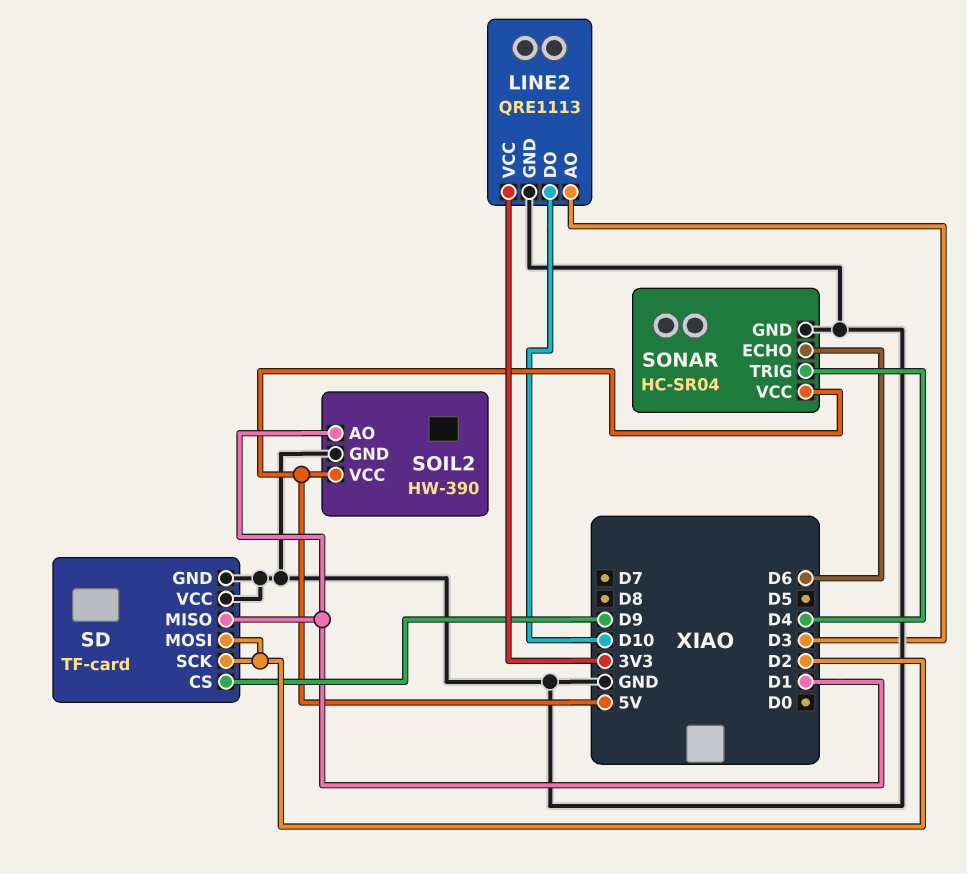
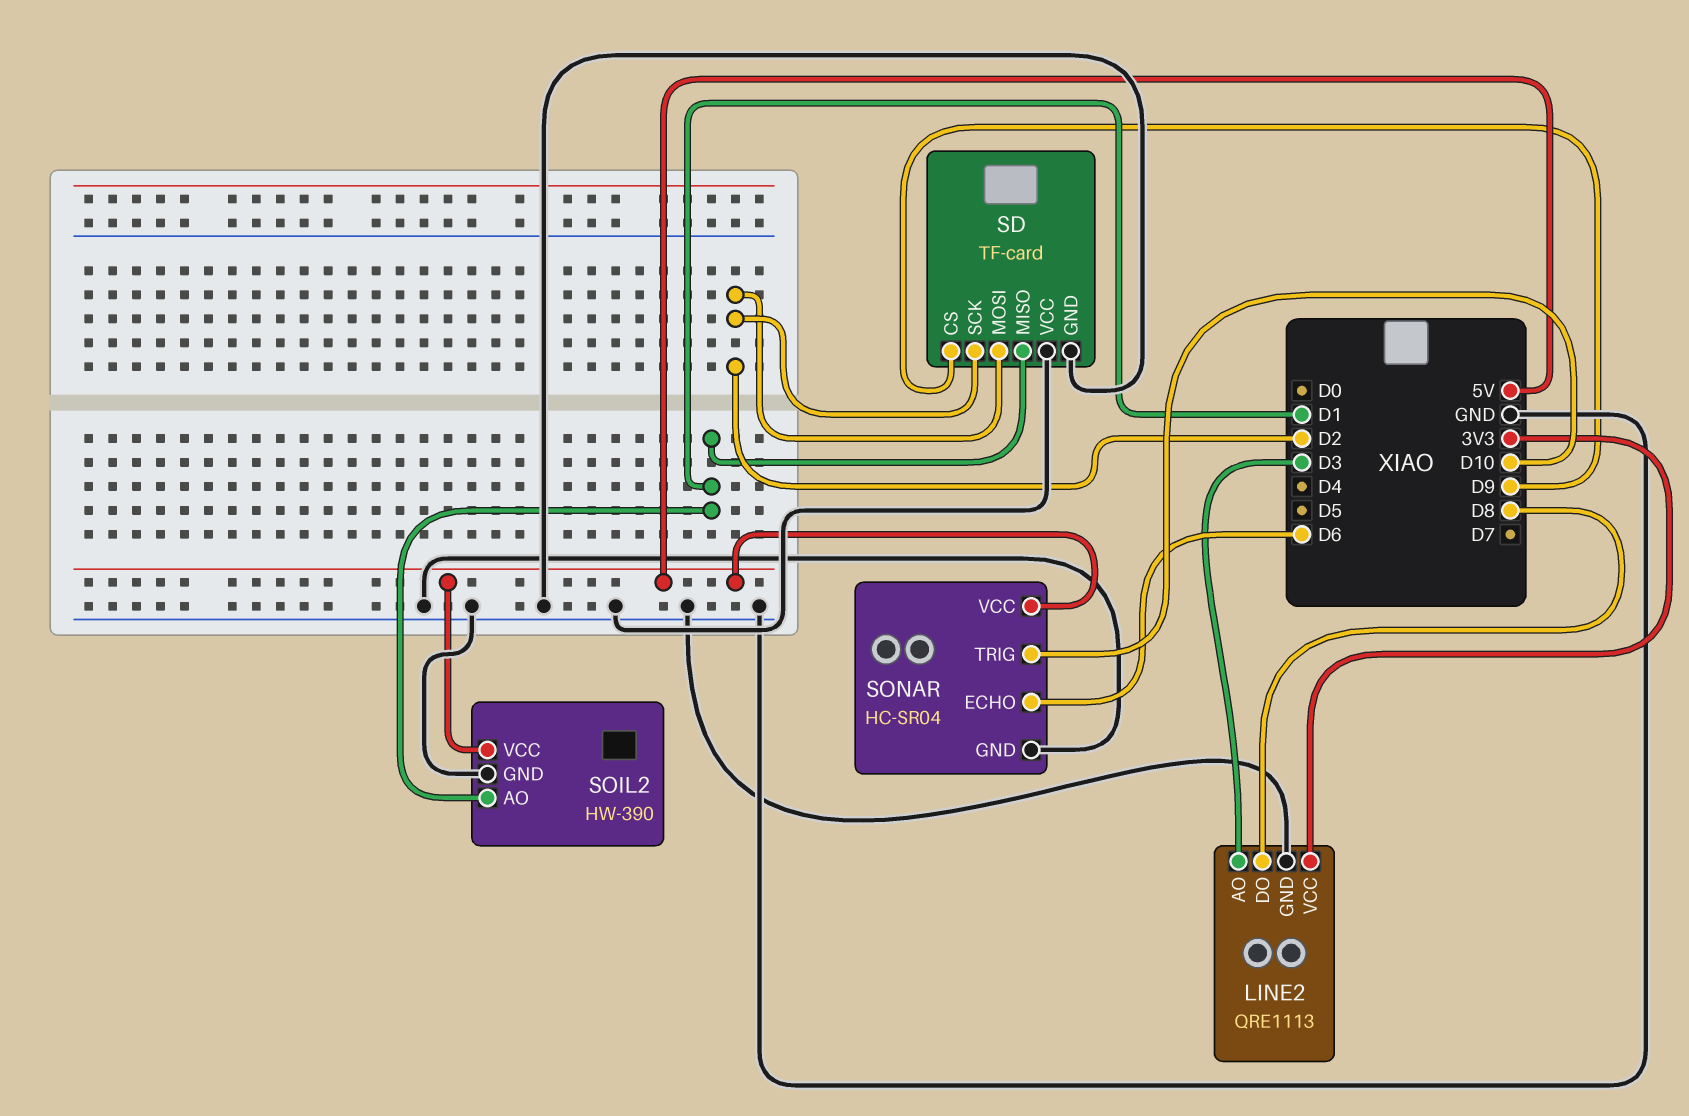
LINE2 pin DO: D10 -> D8
SONAR pin TRIG: D4 -> D10

